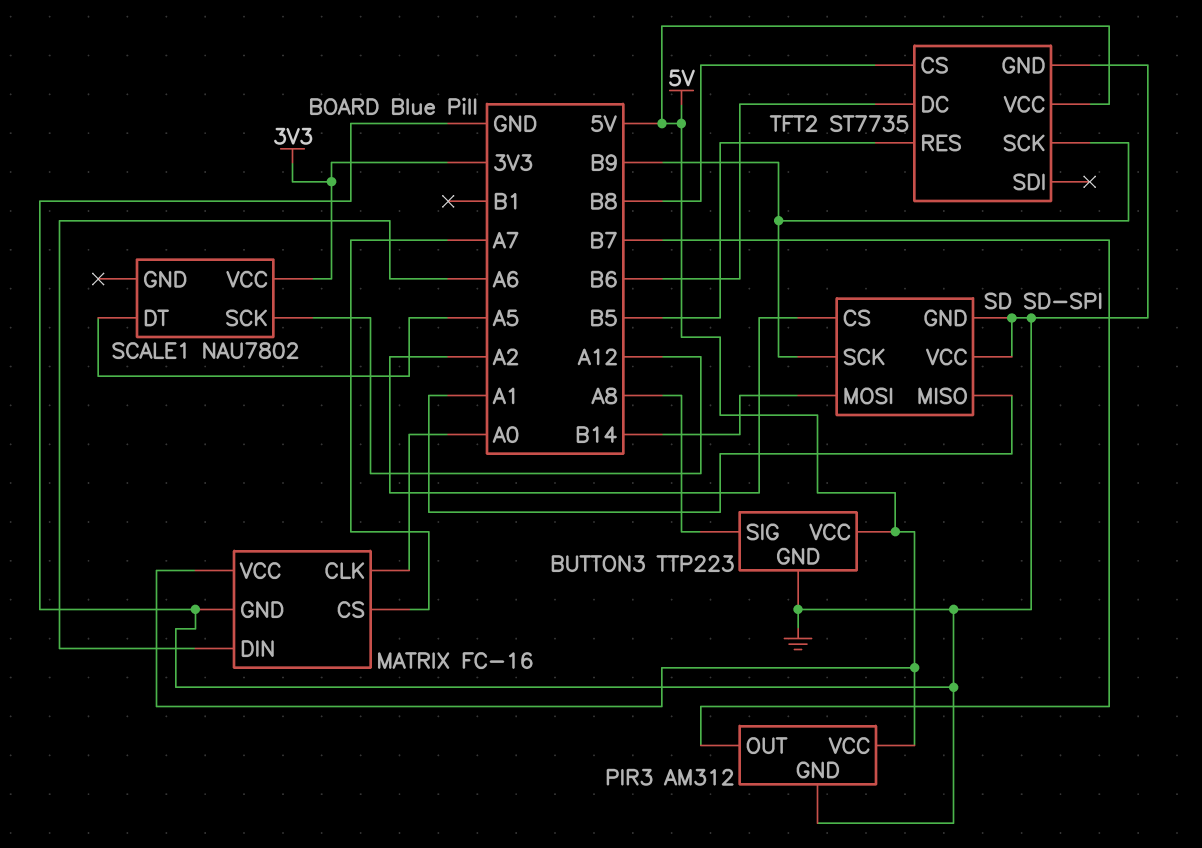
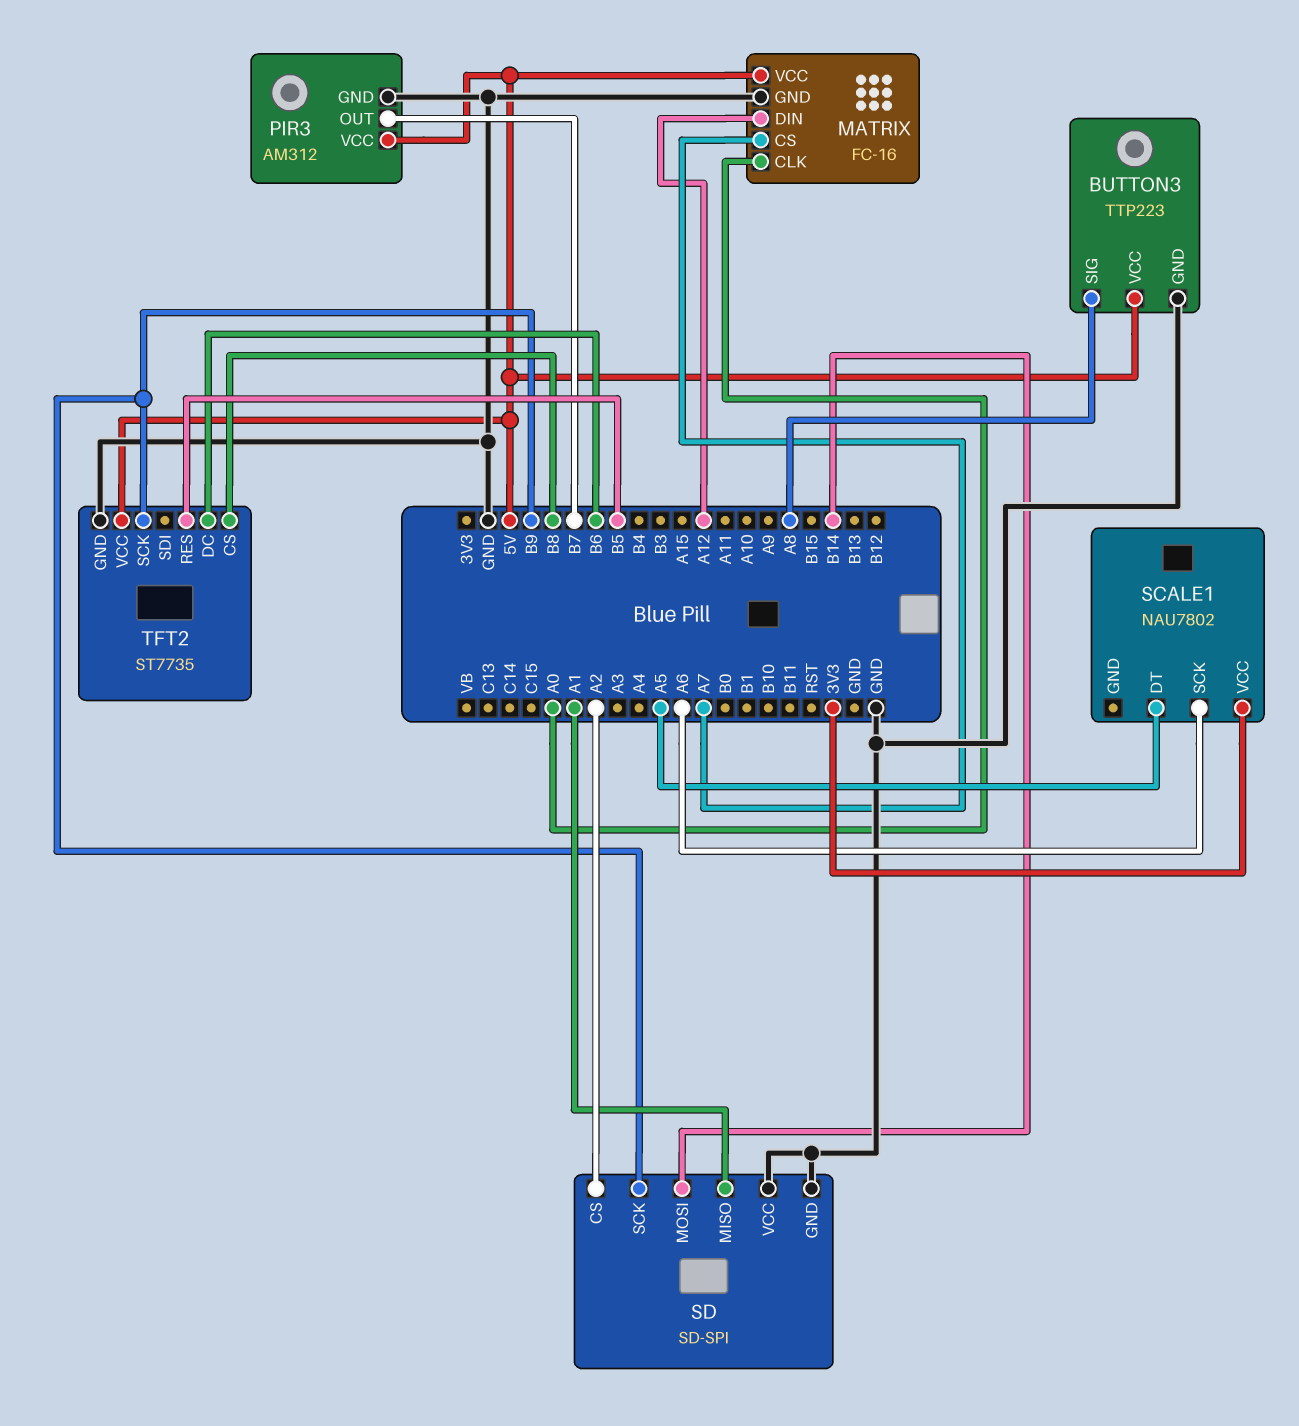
MATRIX pin DIN: A6 -> A12
SCALE1 pin SCK: A12 -> A6

